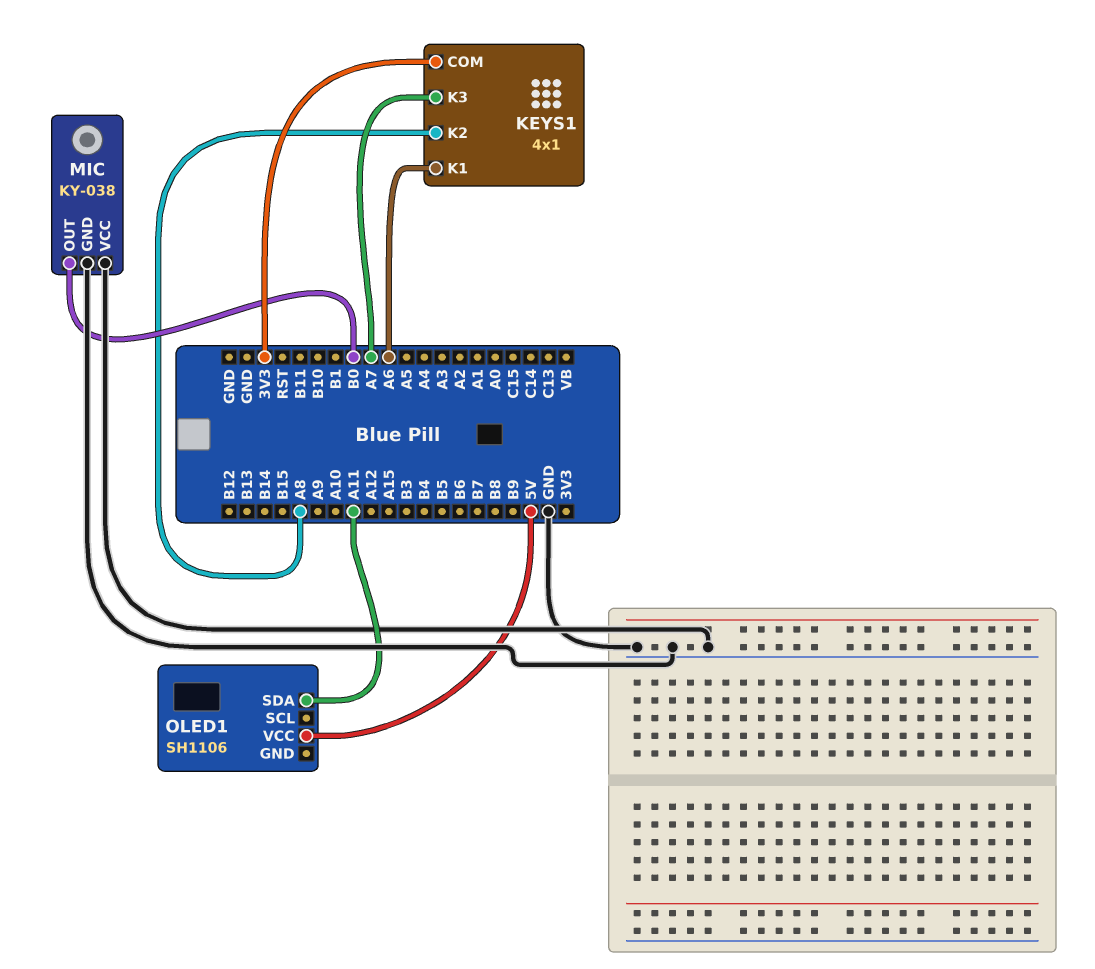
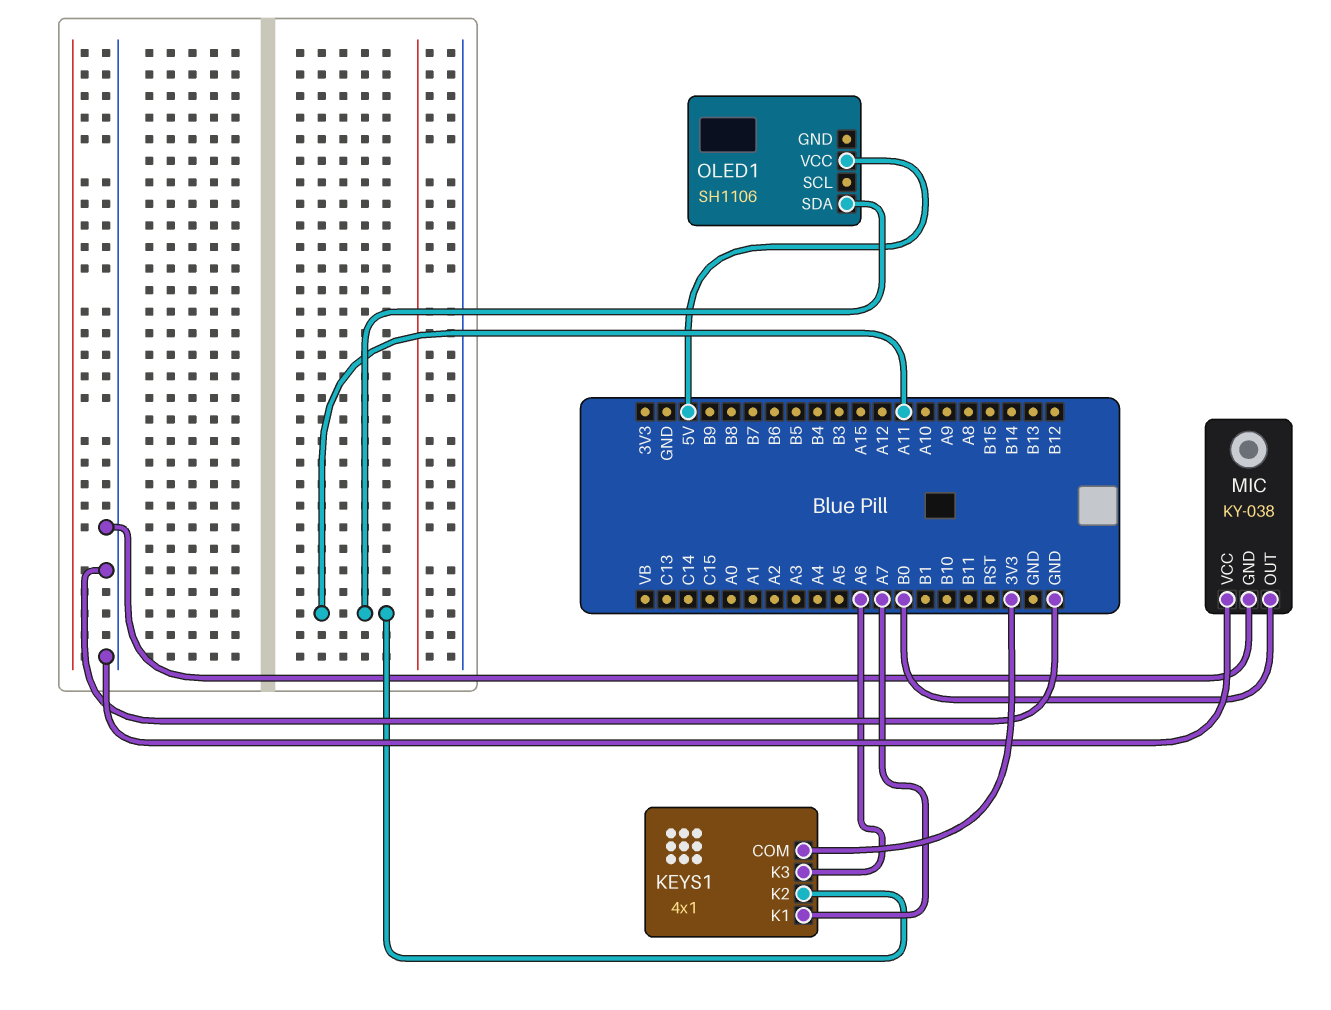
KEYS1 pin K1: A6 -> A7
KEYS1 pin K2: A8 -> A11
KEYS1 pin K3: A7 -> A6

